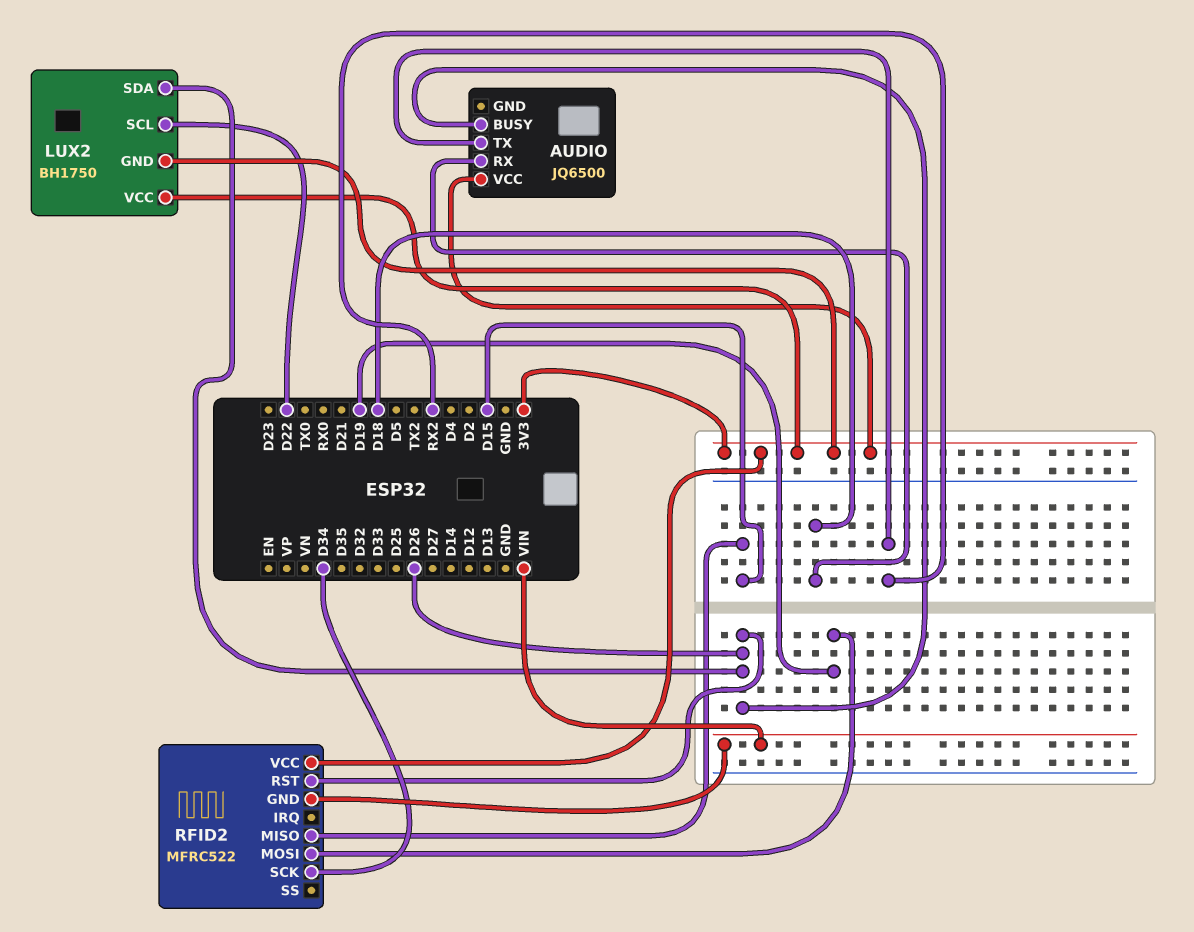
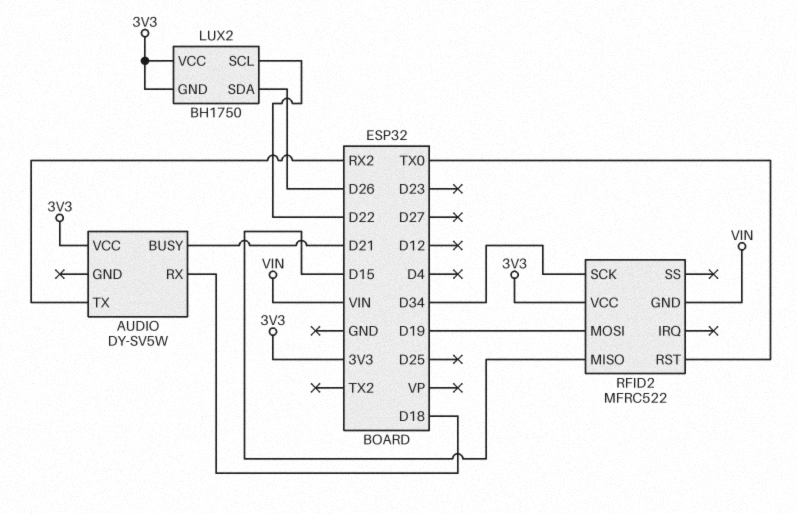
AUDIO: JQ6500 -> DY-SV5W
AUDIO pin BUSY: D26 -> D21
RFID2 pin RST: D26 -> TX0

